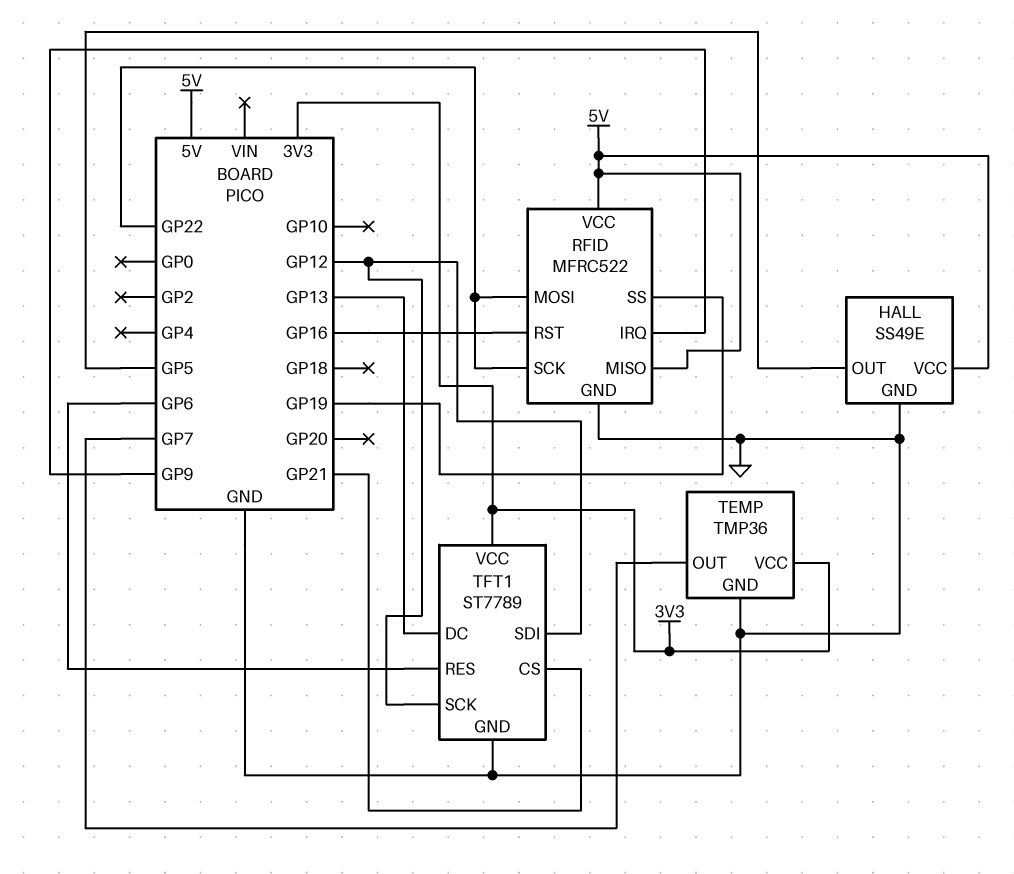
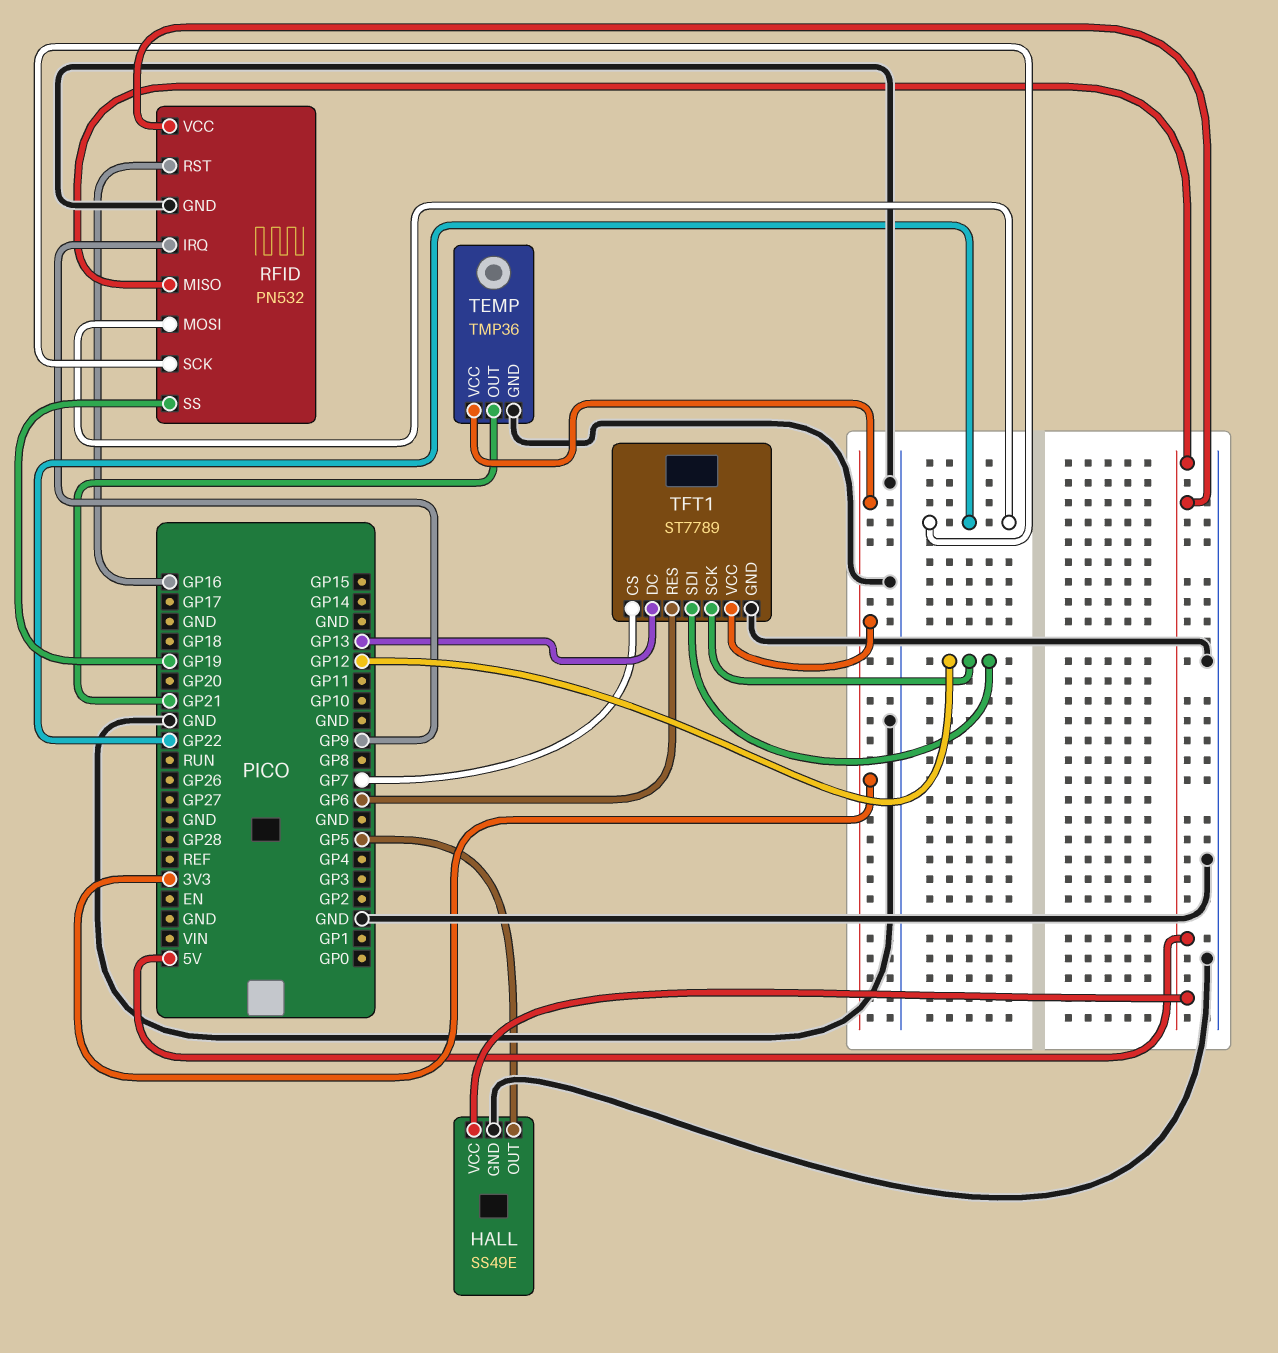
RFID: MFRC522 -> PN532
TEMP pin OUT: GP7 -> GP21
TFT1 pin CS: GP21 -> GP7

